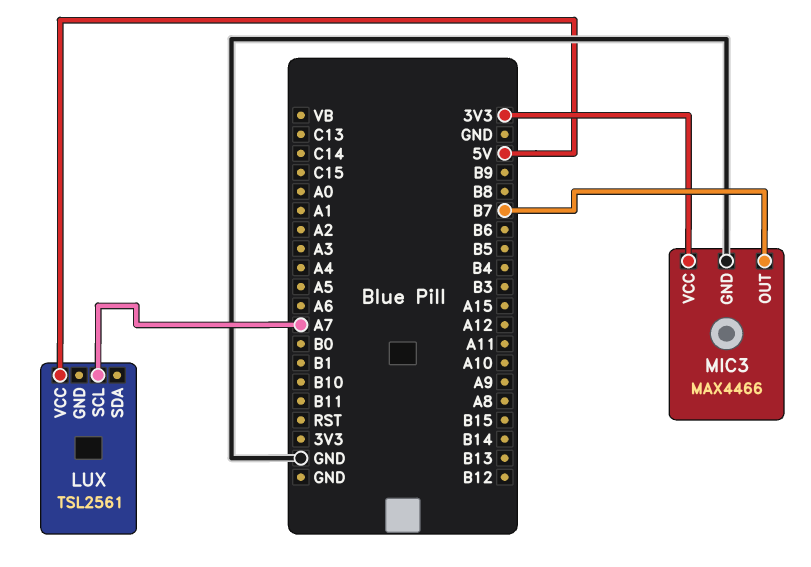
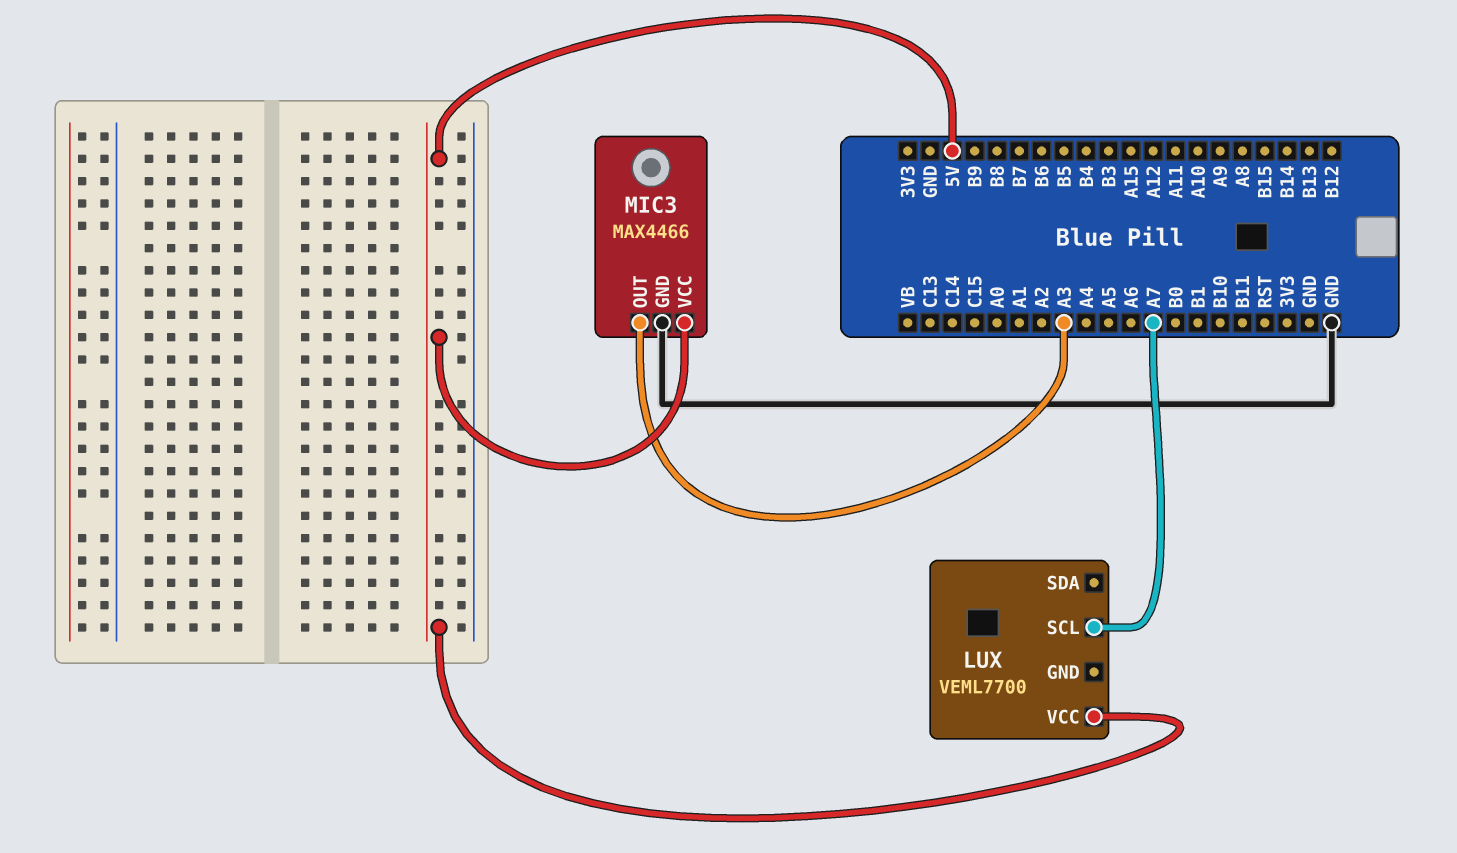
LUX: TSL2561 -> VEML7700
MIC3 pin OUT: B7 -> A3
MIC3 pin VCC: 3V3 -> 5V

